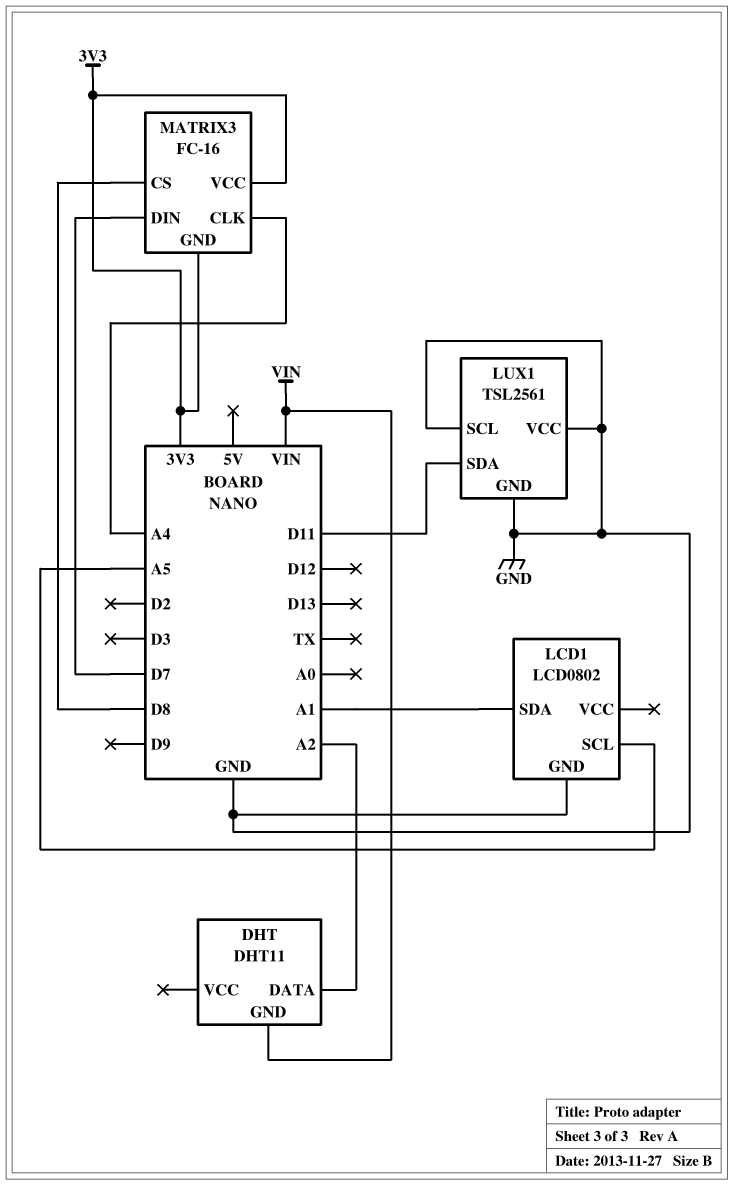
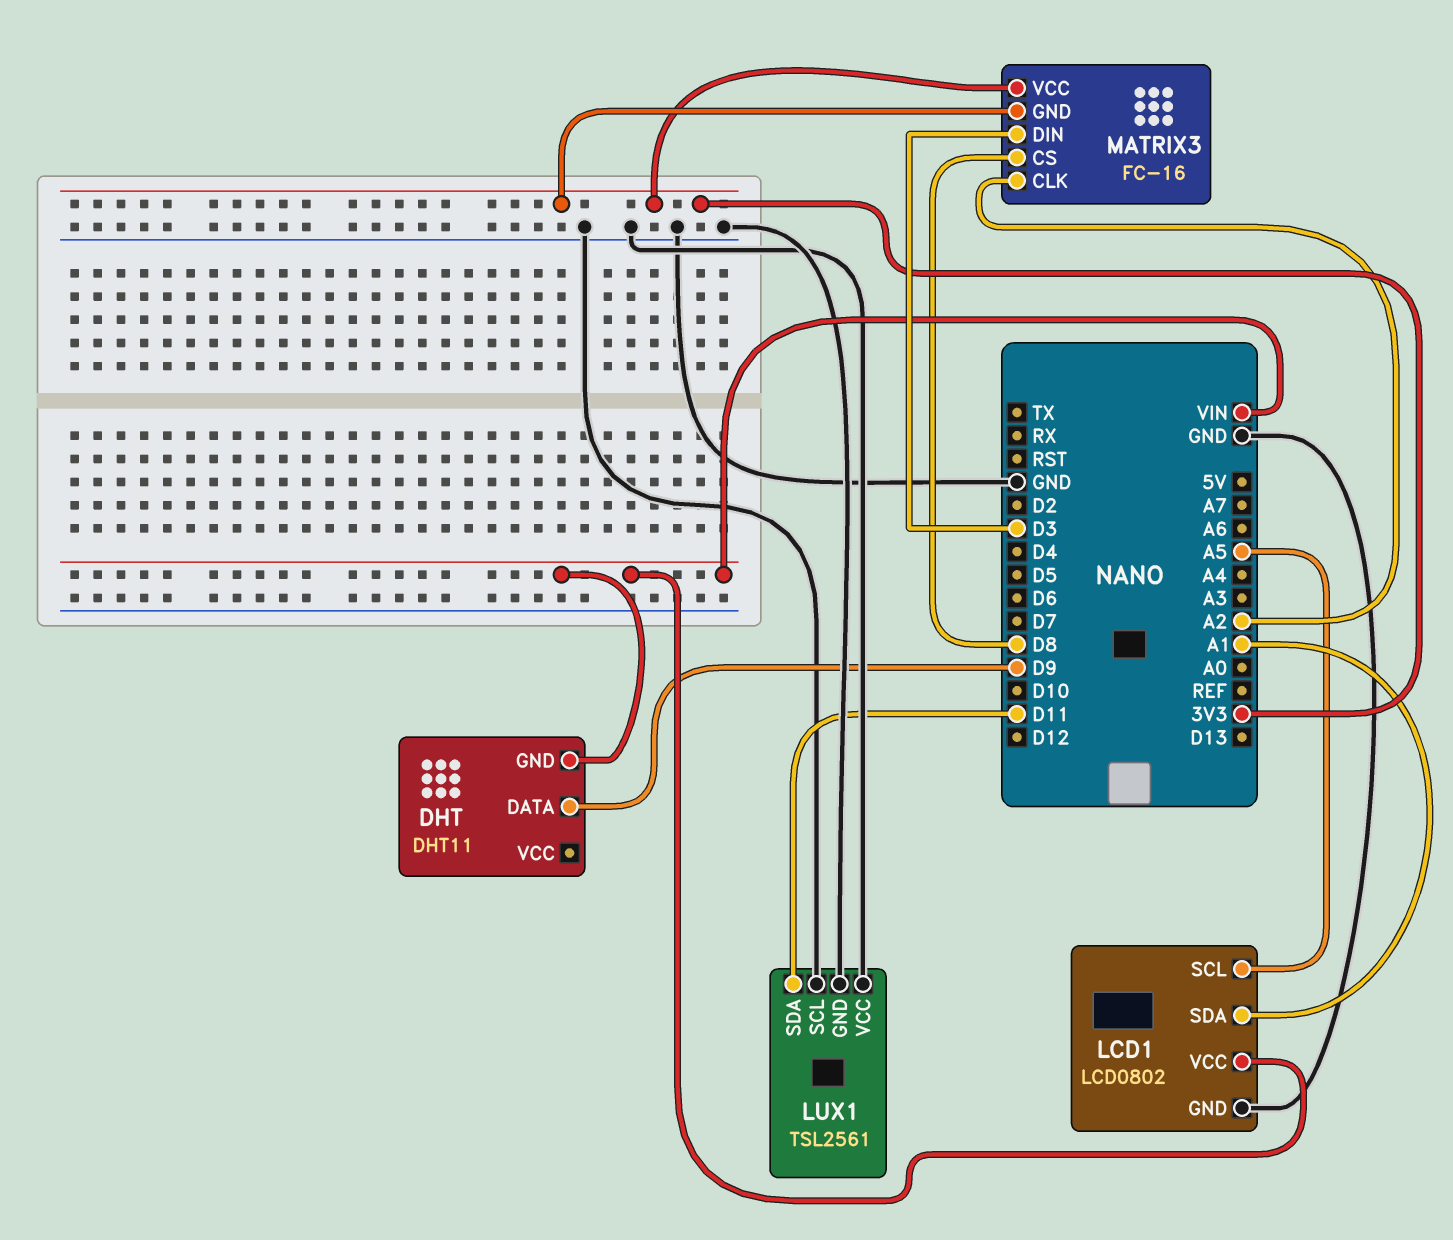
DHT pin DATA: A2 -> D9
LCD1 pin VCC: none -> VIN
MATRIX3 pin CLK: A4 -> A2
MATRIX3 pin DIN: D7 -> D3

